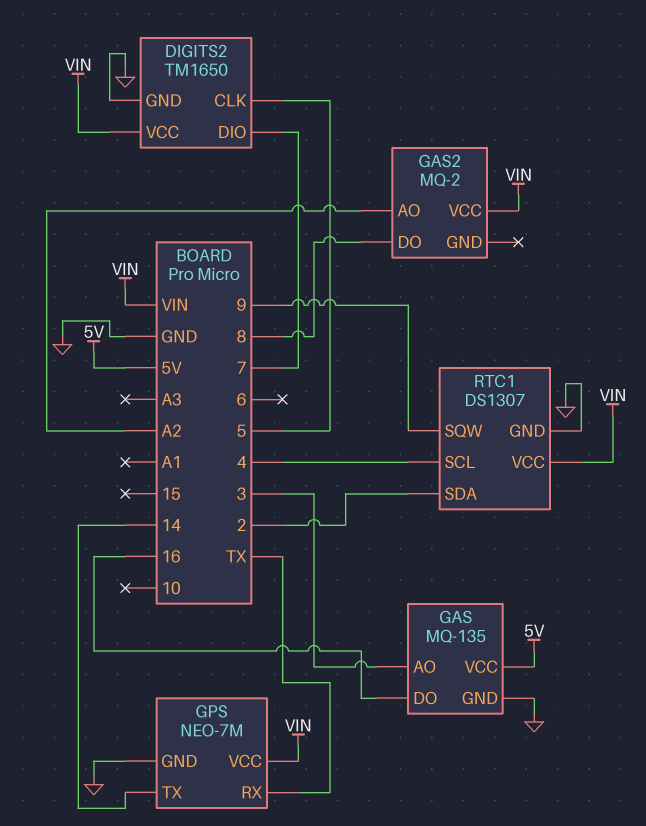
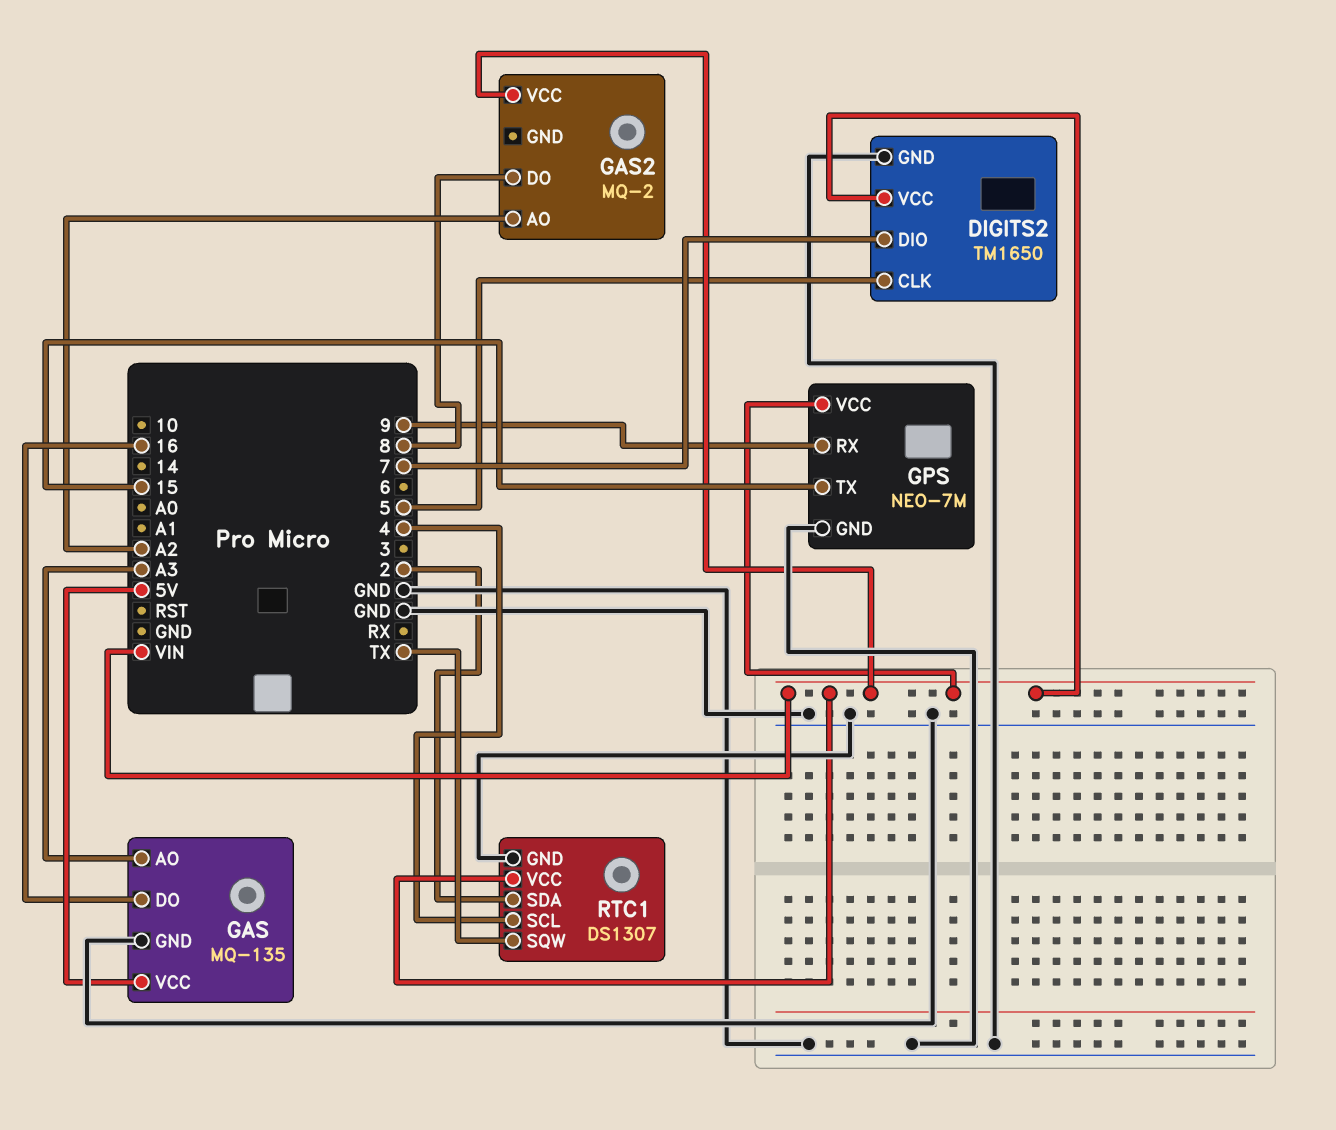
GAS pin AO: 3 -> A3
GPS pin RX: TX -> 9
GPS pin TX: 14 -> 15
RTC1 pin SQW: 9 -> TX

